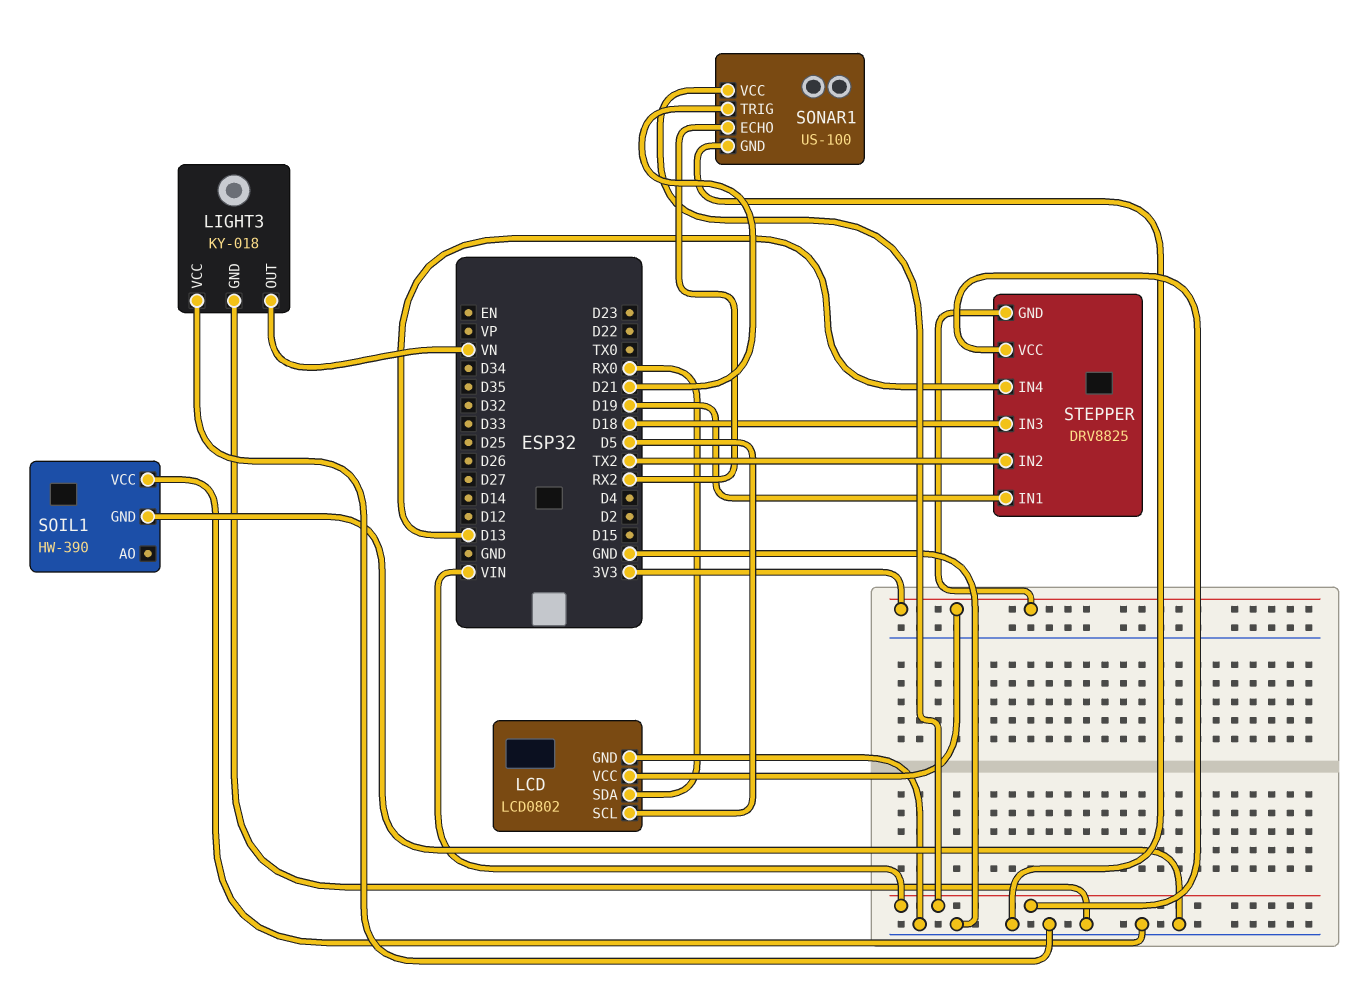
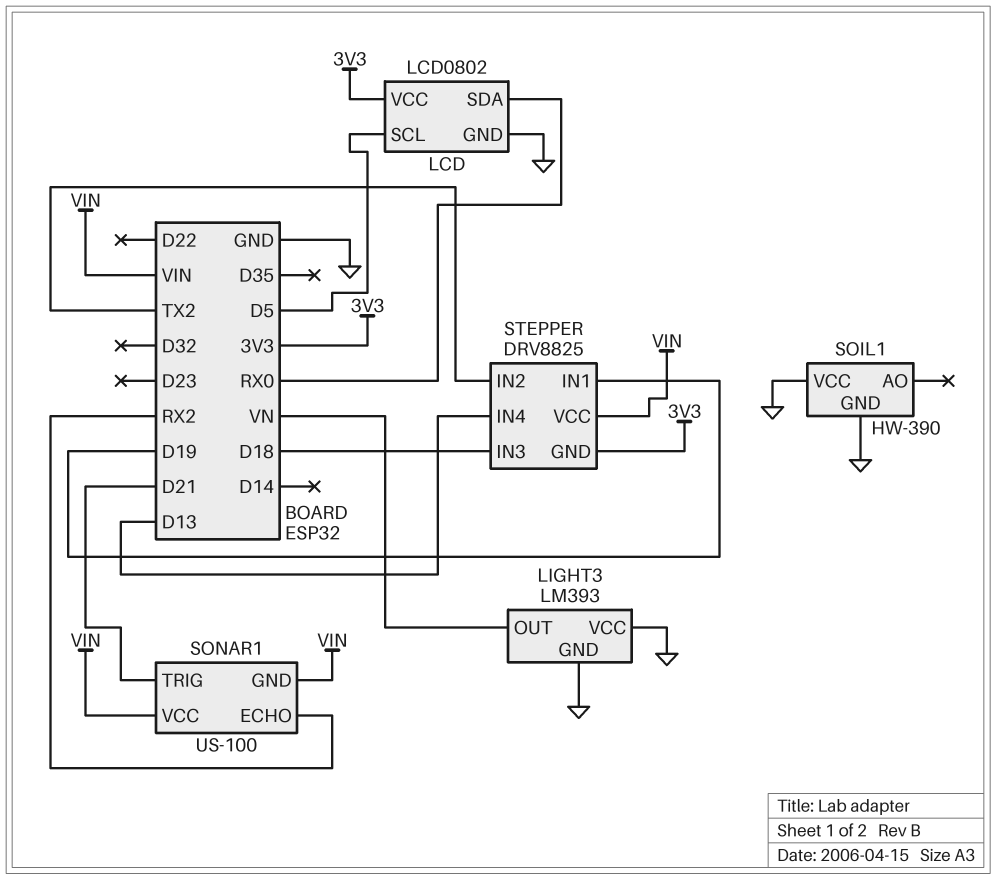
LIGHT3: KY-018 -> LM393
SONAR1 pin GND: GND -> VIN

